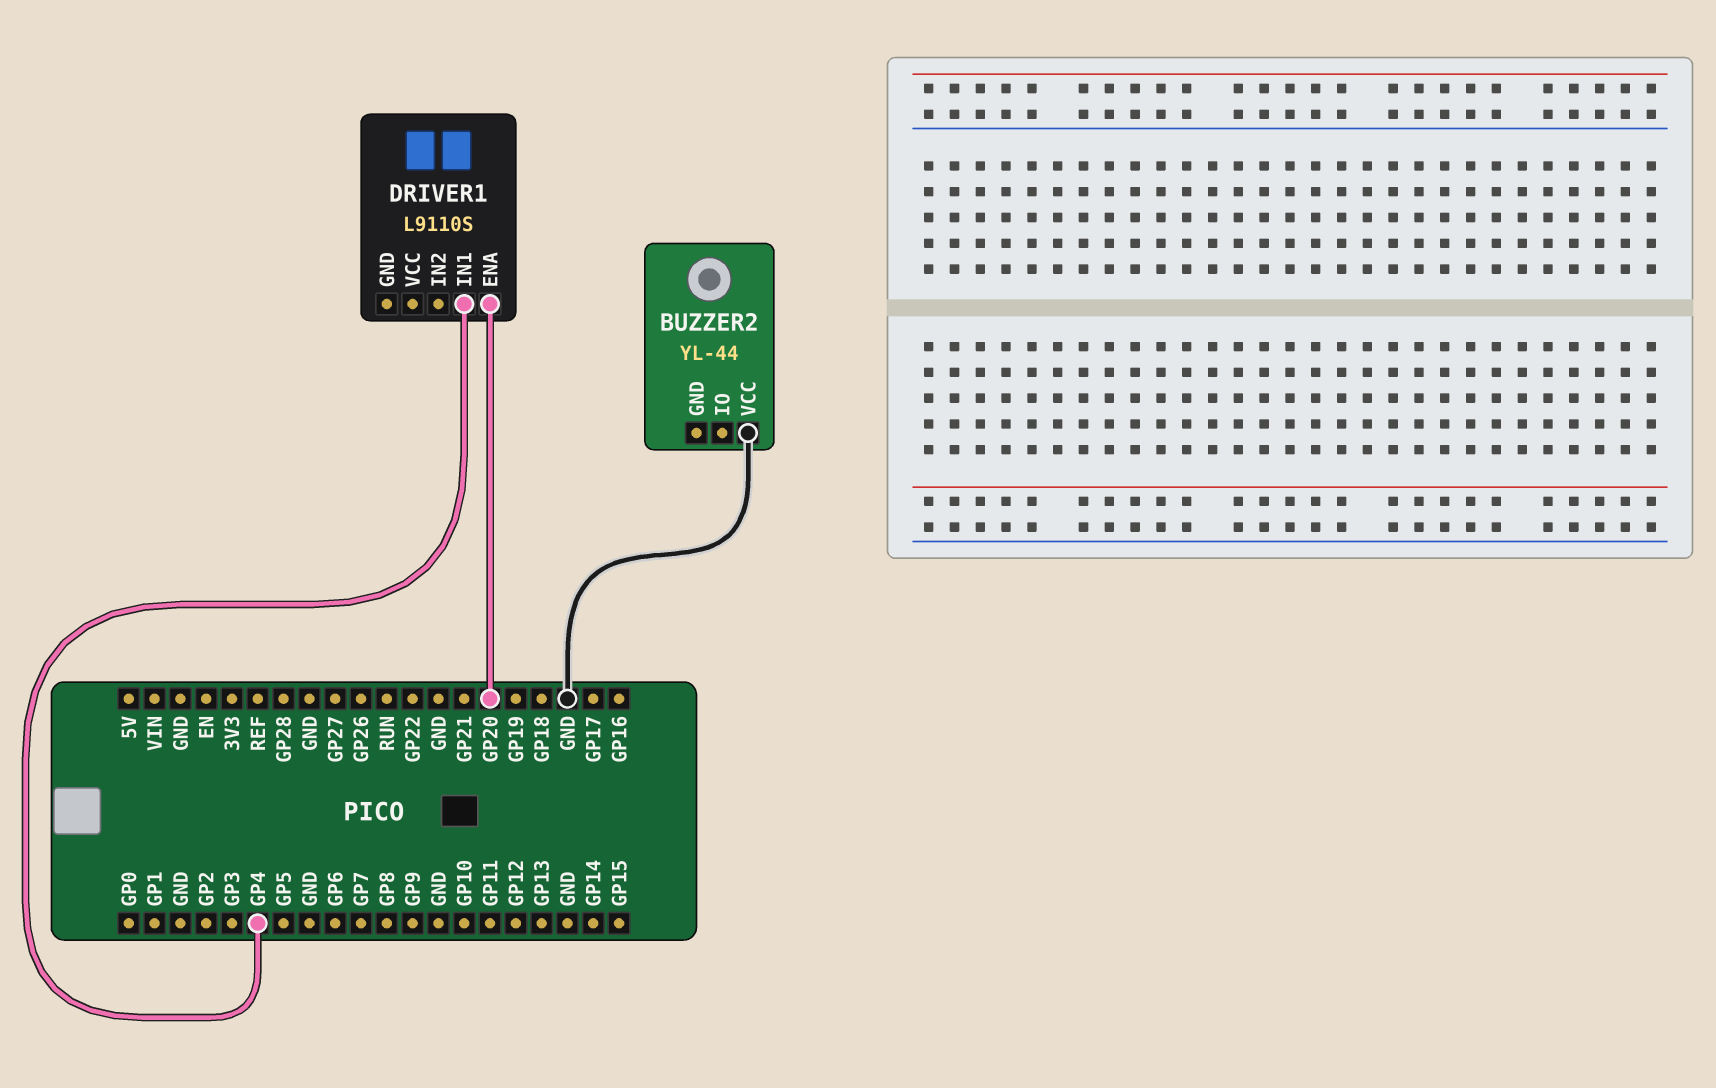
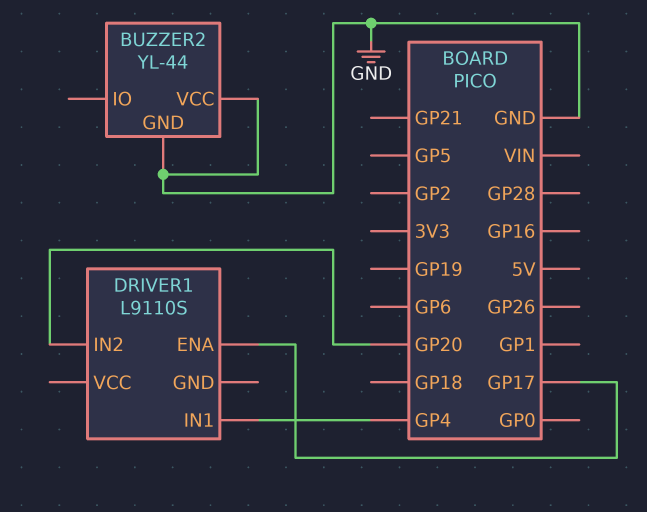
BUZZER2 pin GND: none -> GND
DRIVER1 pin ENA: GP20 -> GP17
DRIVER1 pin IN2: none -> GP20

